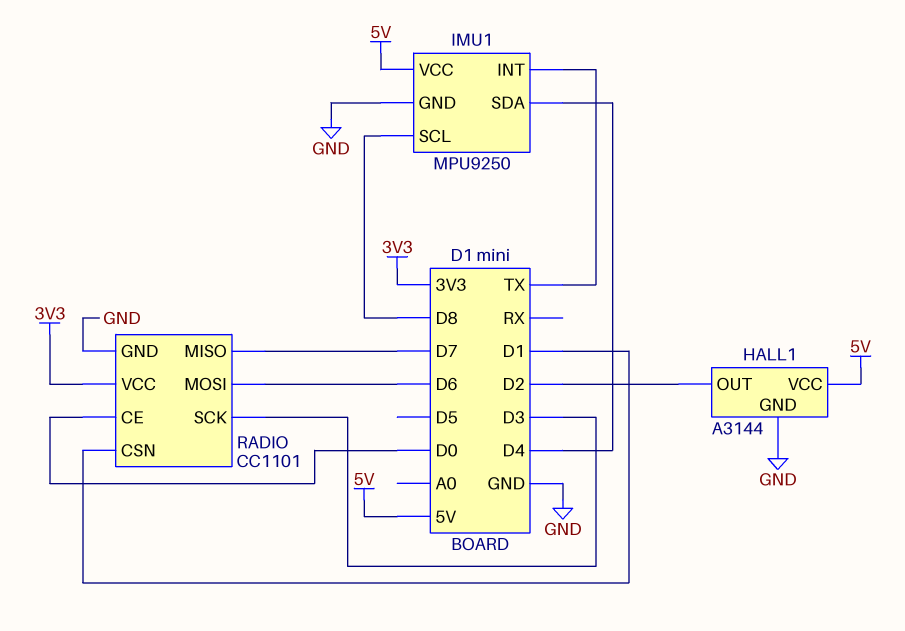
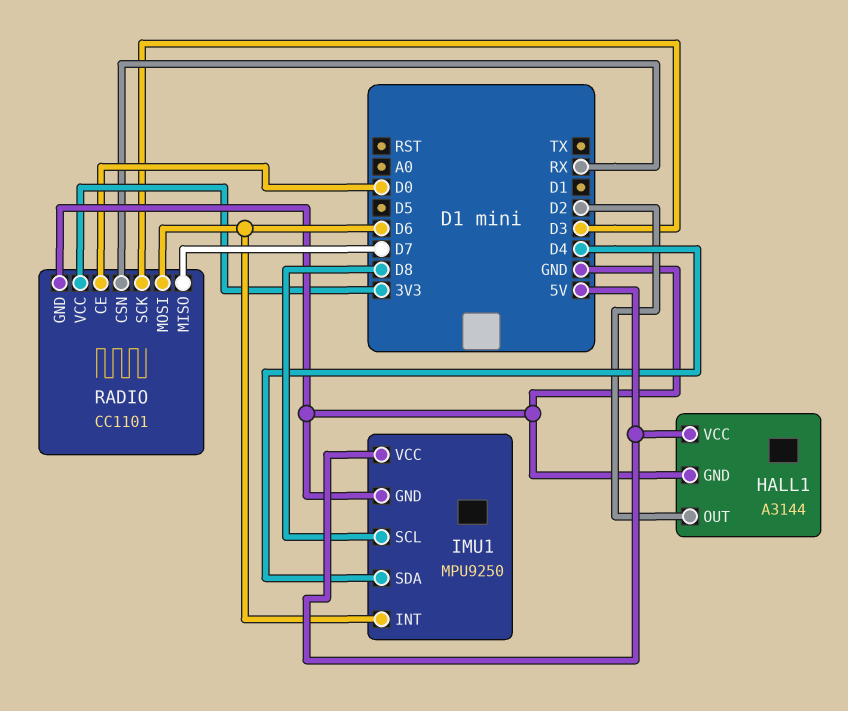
IMU1 pin INT: TX -> D6
RADIO pin CSN: D1 -> RX

